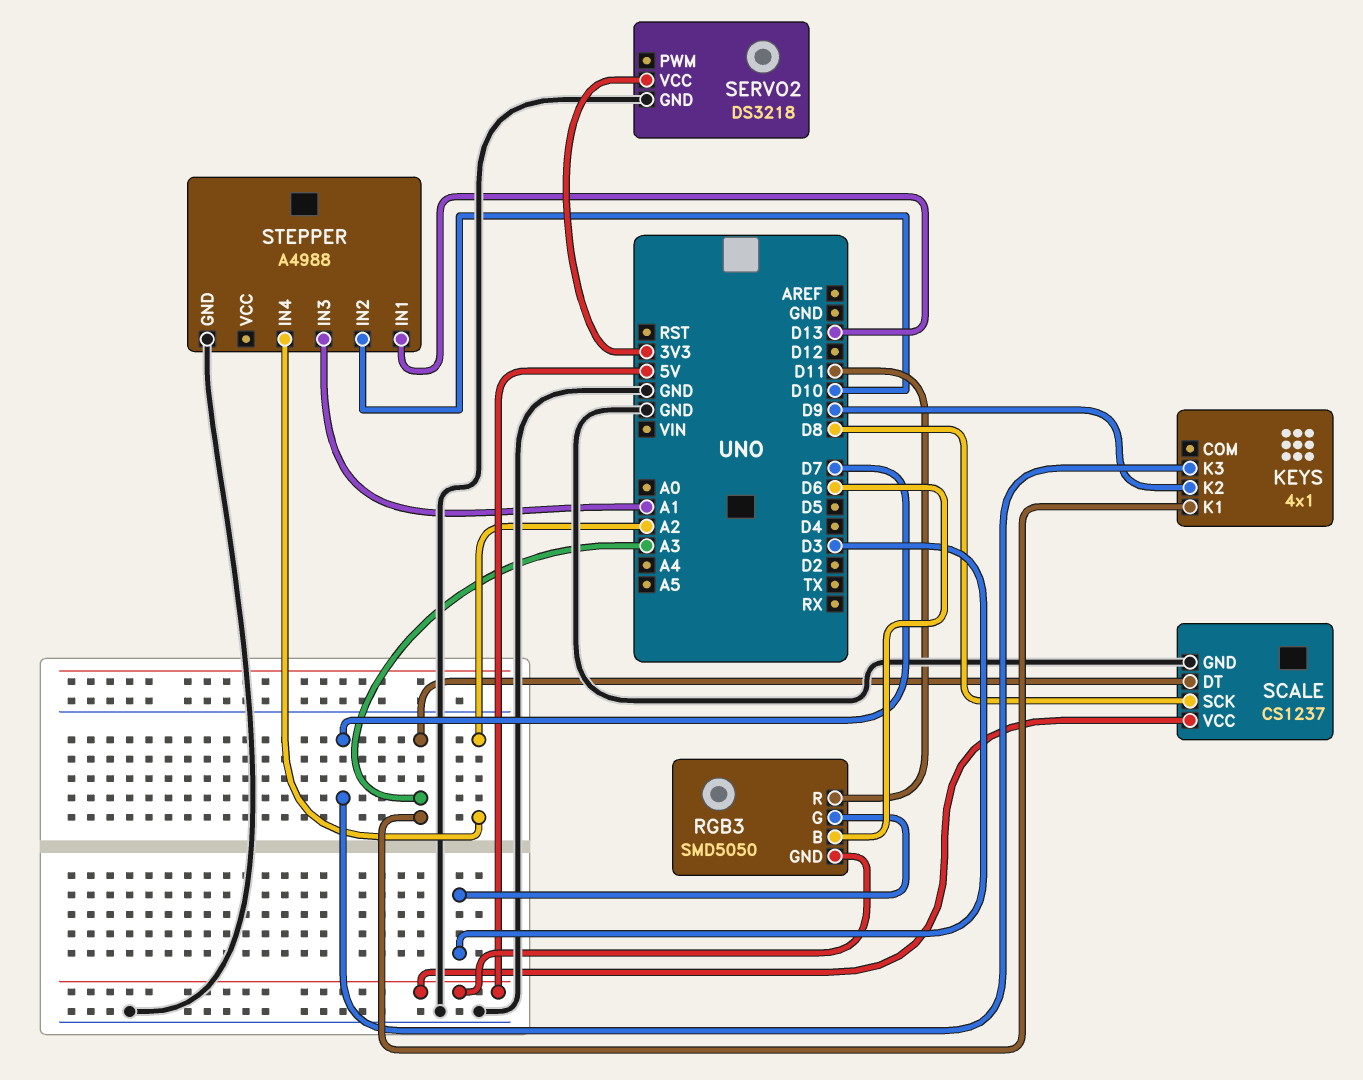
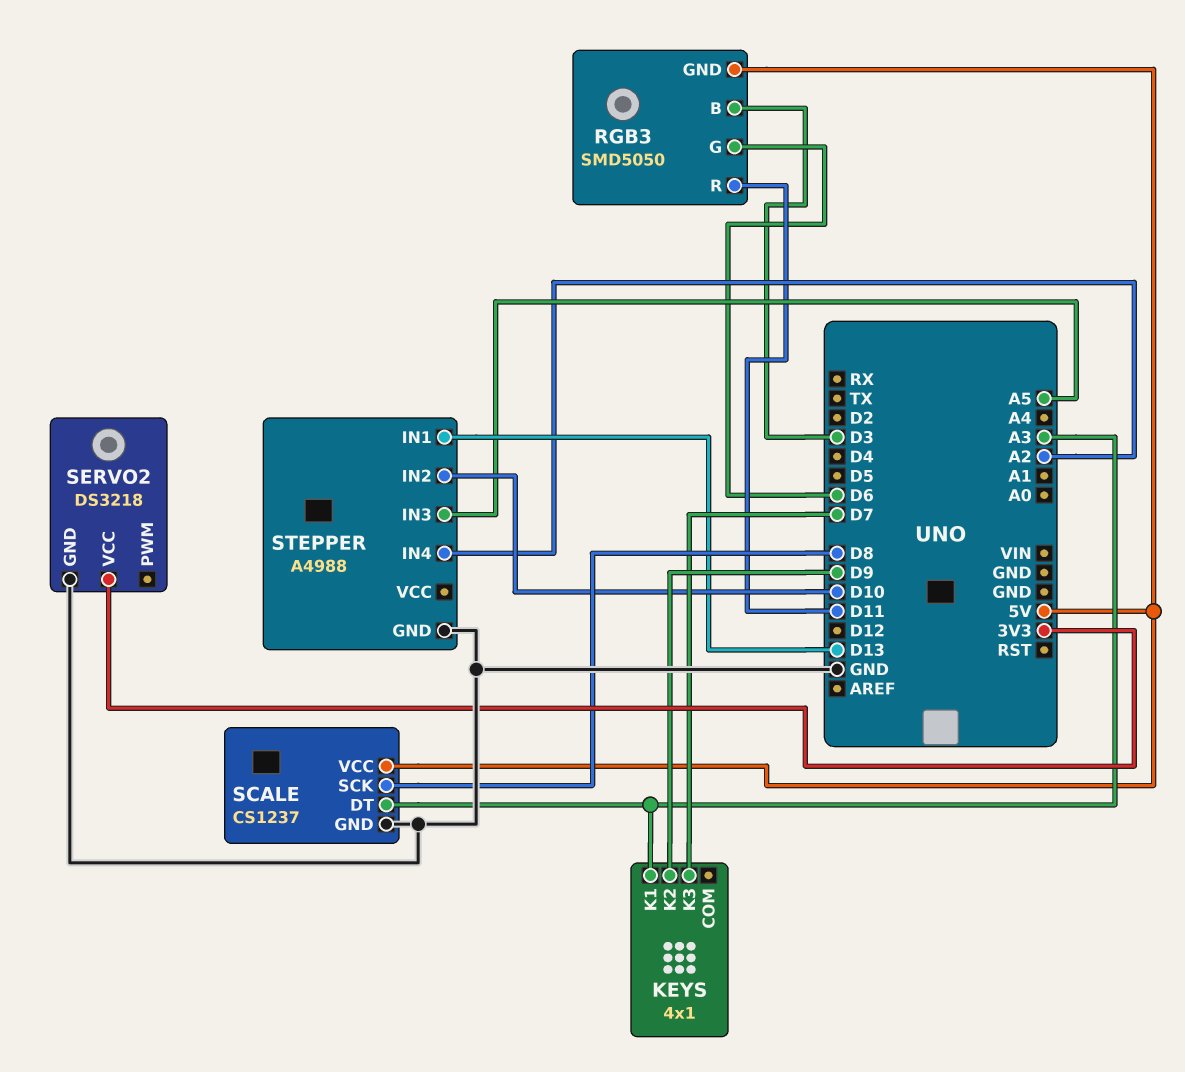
RGB3 pin B: D6 -> D3
RGB3 pin G: D3 -> D6
STEPPER pin IN3: A1 -> A5

